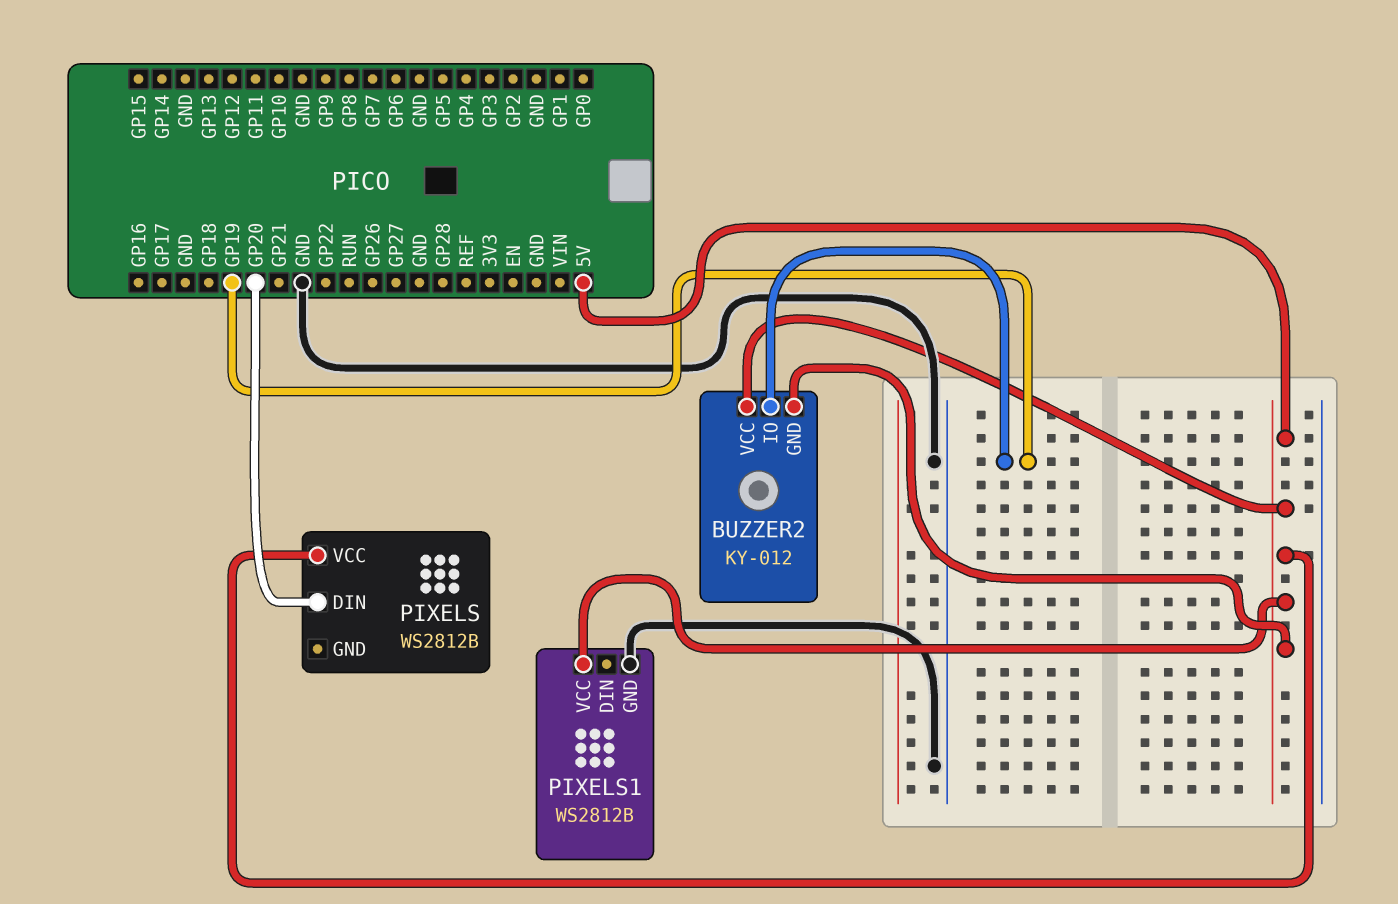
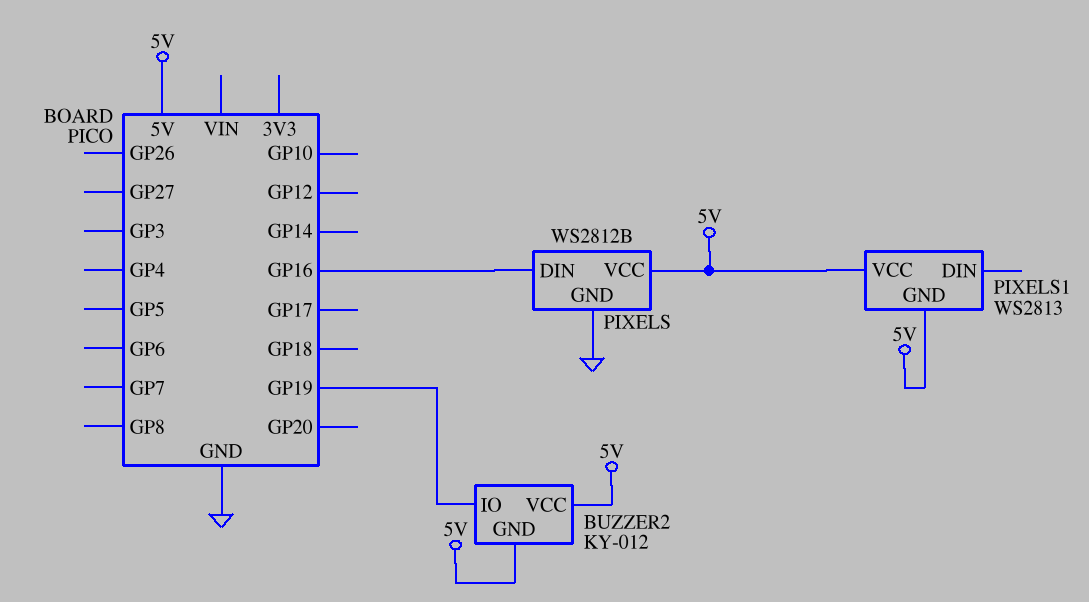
PIXELS pin DIN: GP20 -> GP16
PIXELS pin GND: none -> GND
PIXELS1: WS2812B -> WS2813
PIXELS1 pin GND: GND -> 5V

